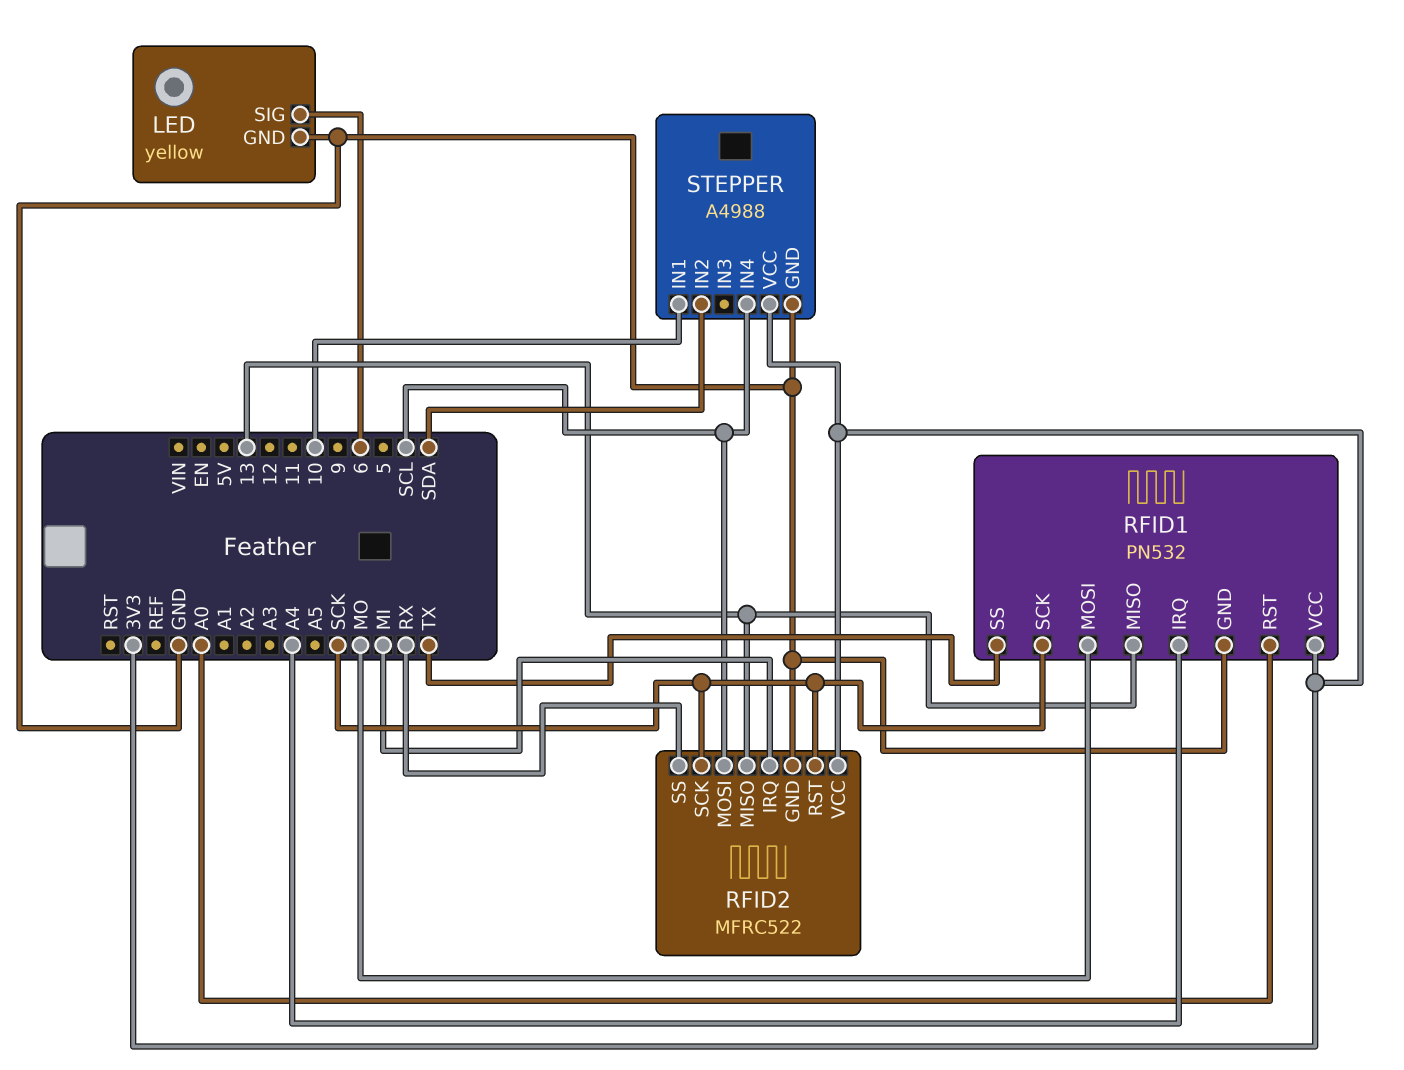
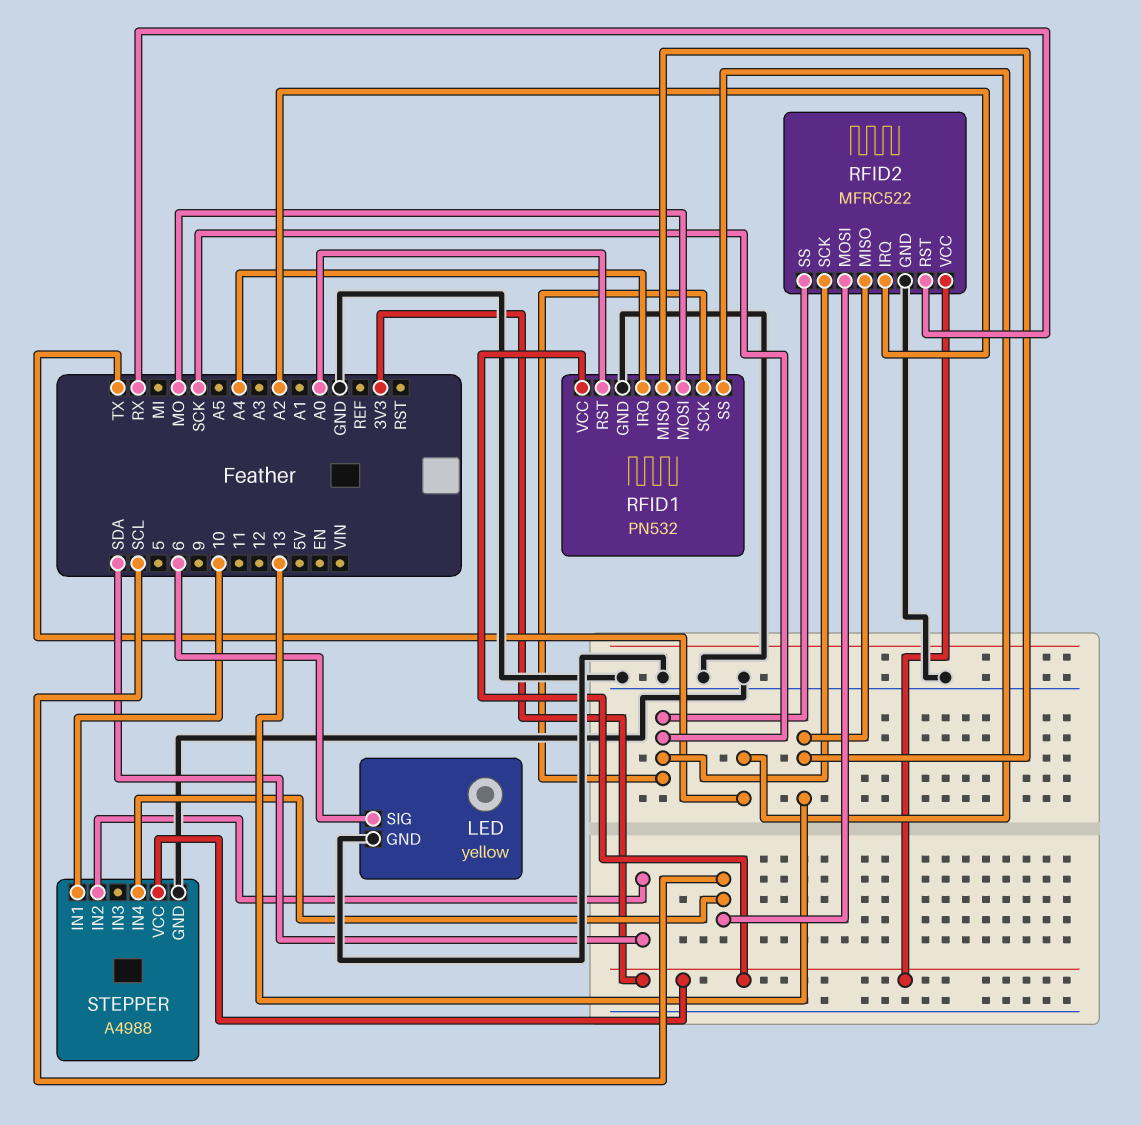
RFID2 pin IRQ: MI -> A2
RFID2 pin RST: SCK -> RX
RFID2 pin SS: RX -> SCK

